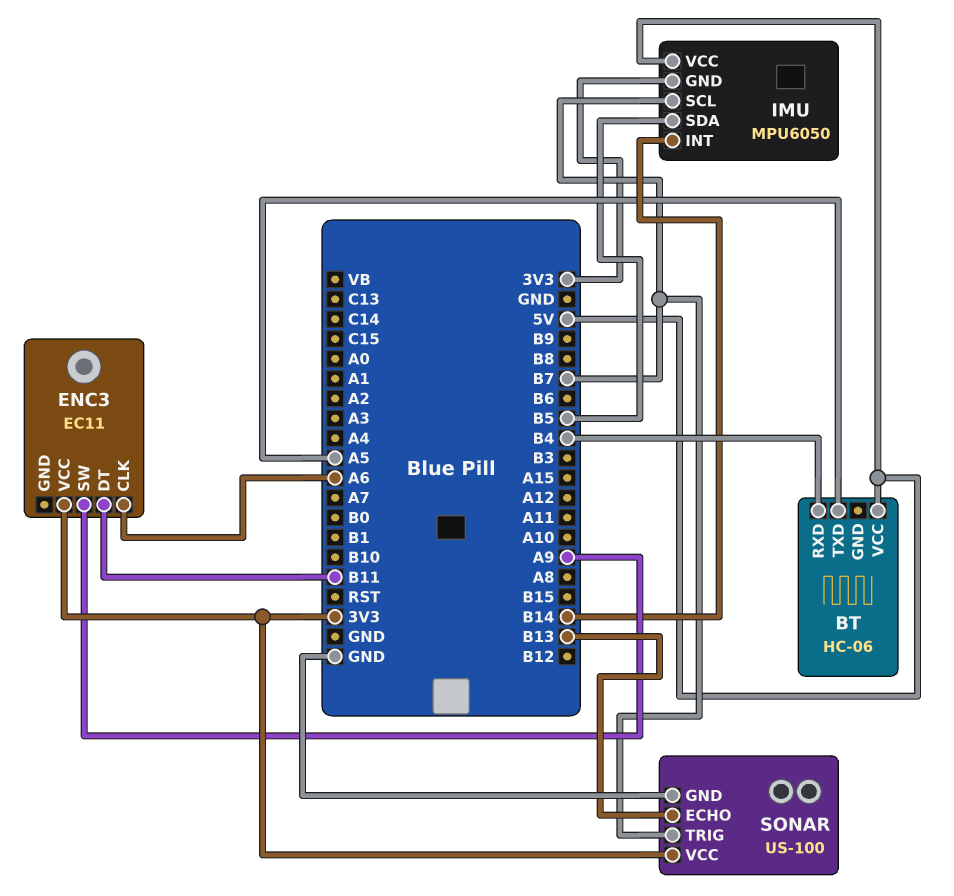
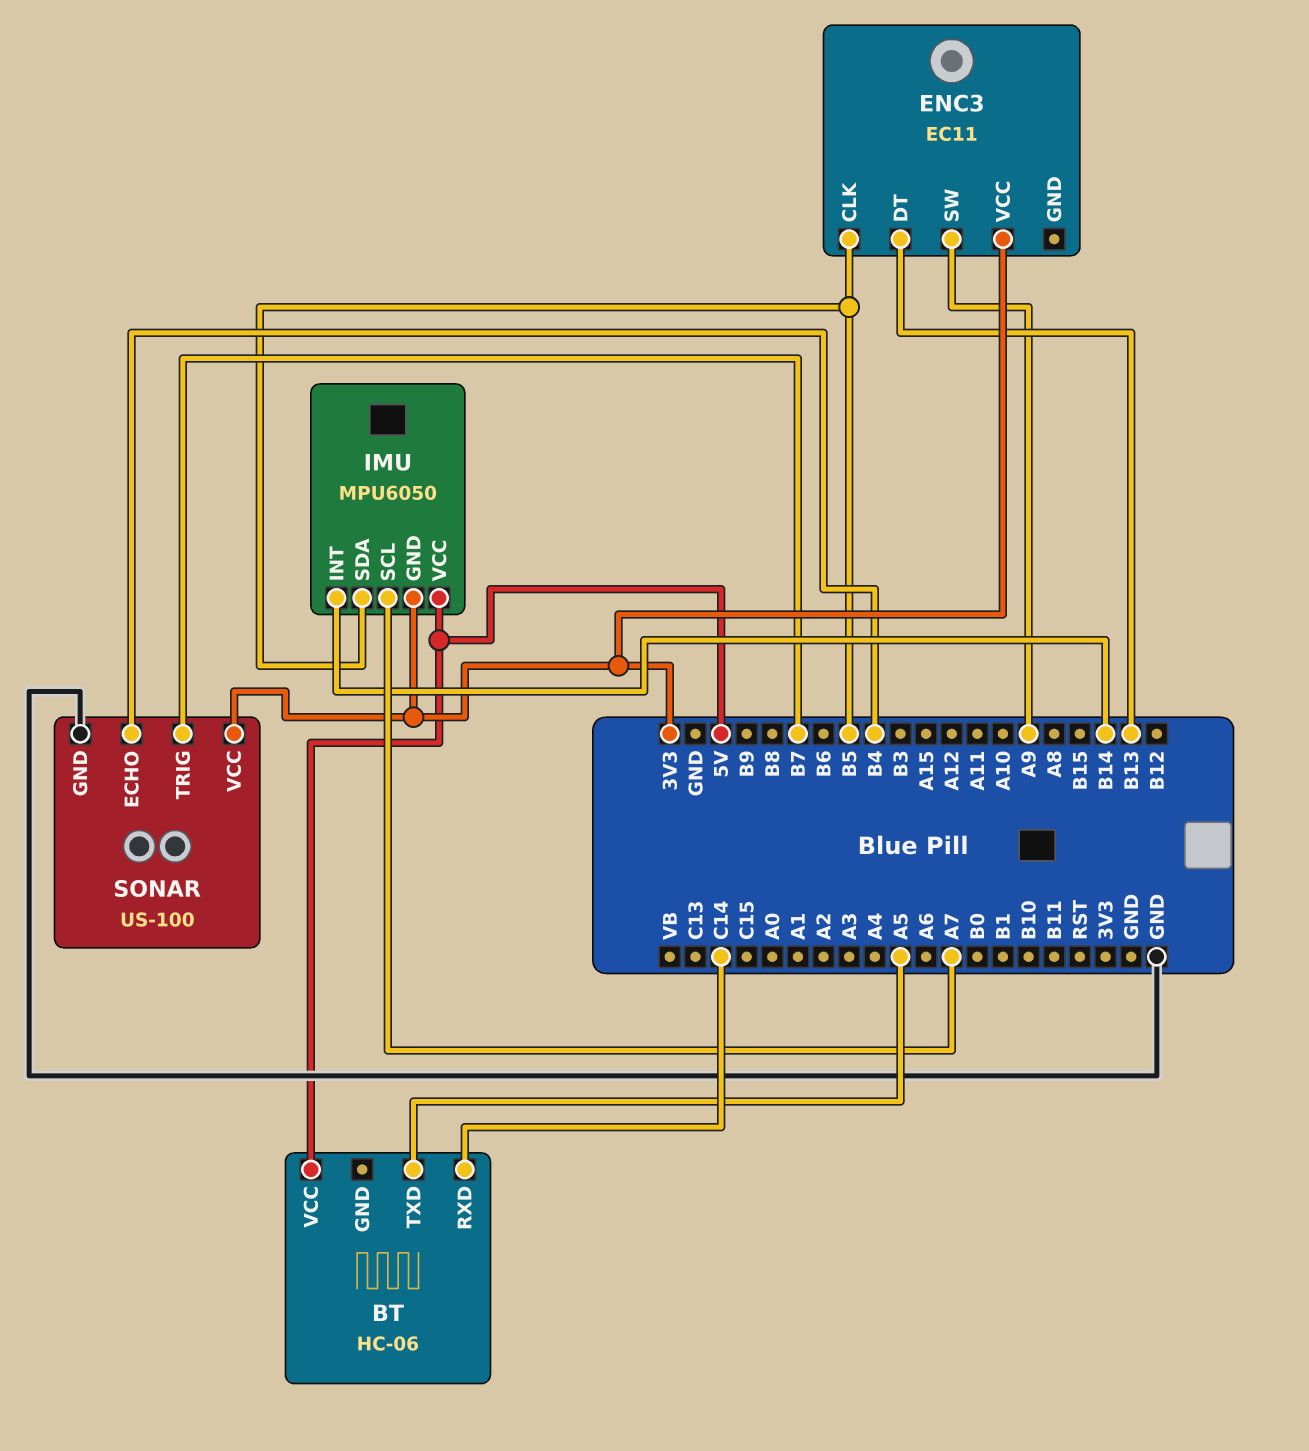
BT pin RXD: B4 -> C14
ENC3 pin CLK: A6 -> B5
ENC3 pin DT: B11 -> B13
IMU pin SCL: B7 -> A7
SONAR pin ECHO: B13 -> B4

